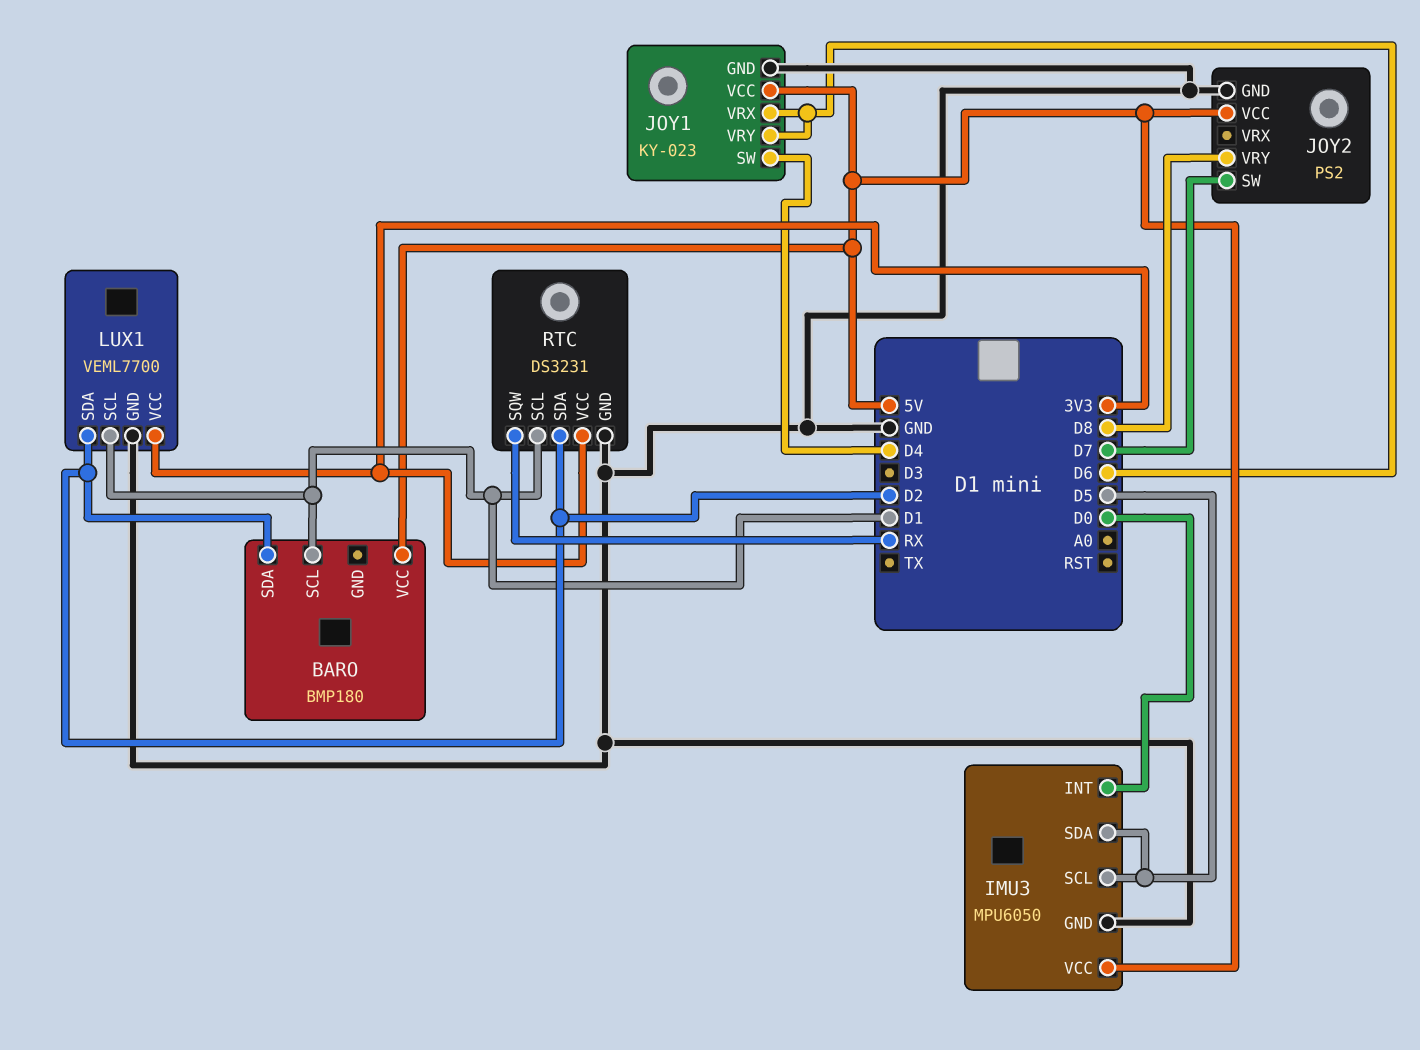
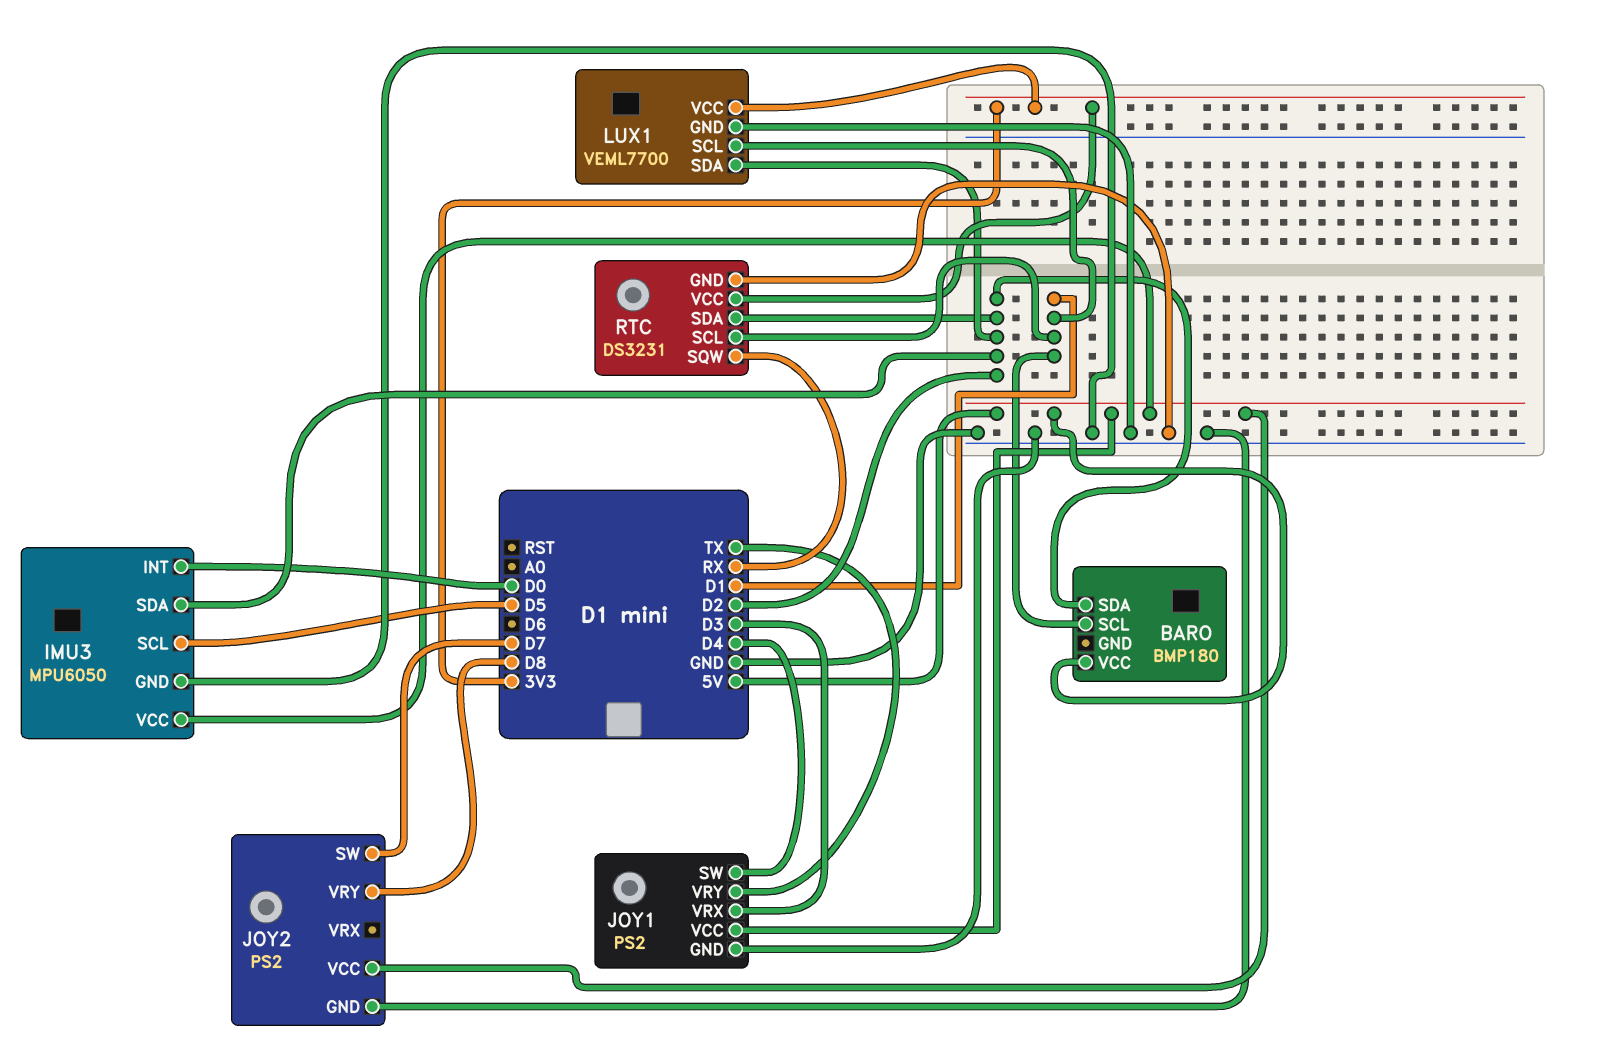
IMU3 pin SDA: D5 -> D2
JOY1: KY-023 -> PS2
JOY1 pin VRX: D6 -> D3
JOY1 pin VRY: D6 -> TX

